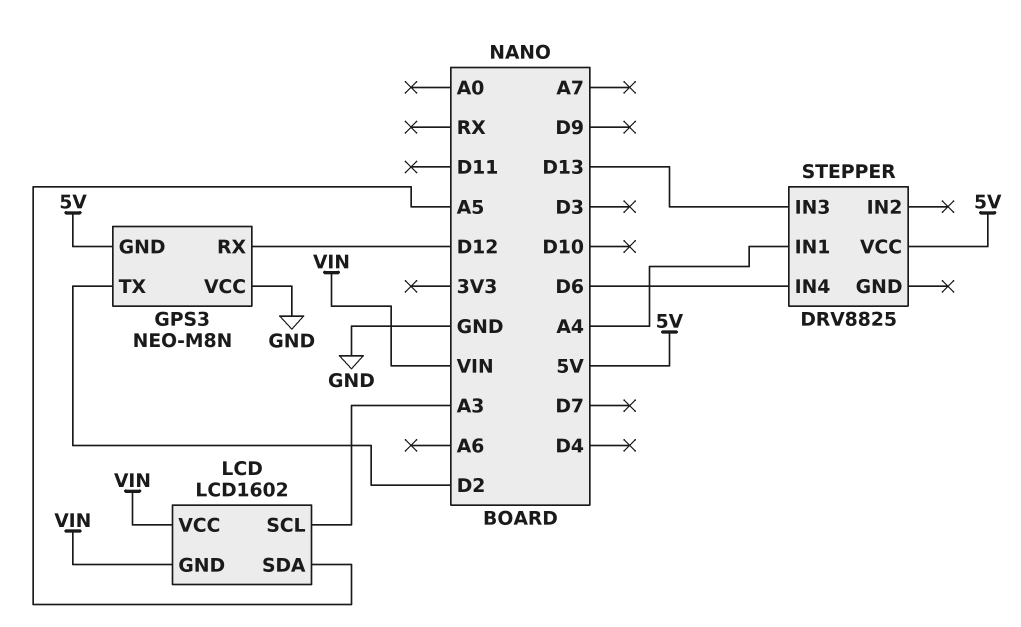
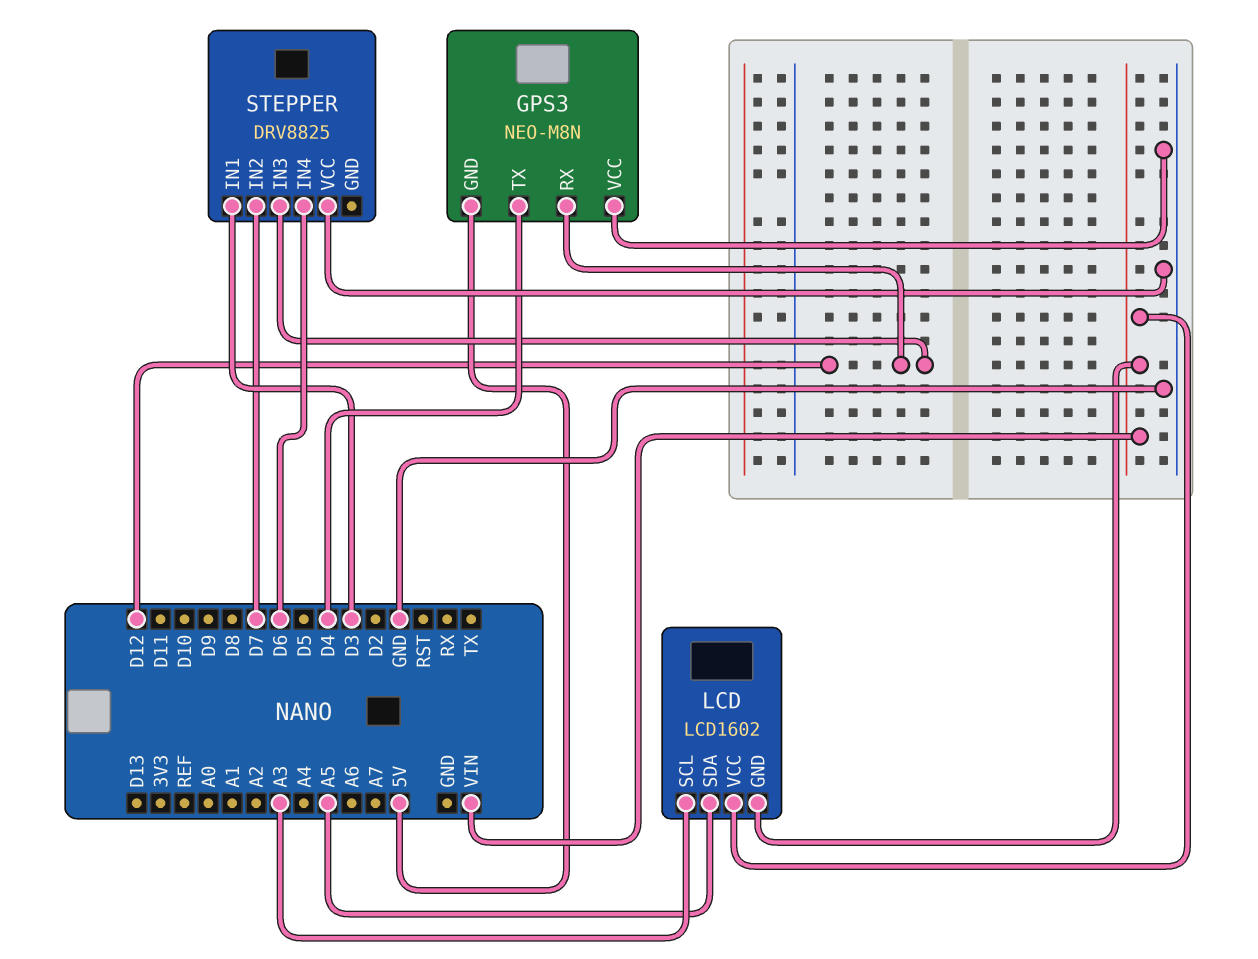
GPS3 pin TX: D2 -> D4
STEPPER pin IN1: A4 -> D3
STEPPER pin IN2: none -> D7
STEPPER pin IN3: D13 -> D12
STEPPER pin VCC: 5V -> GND

